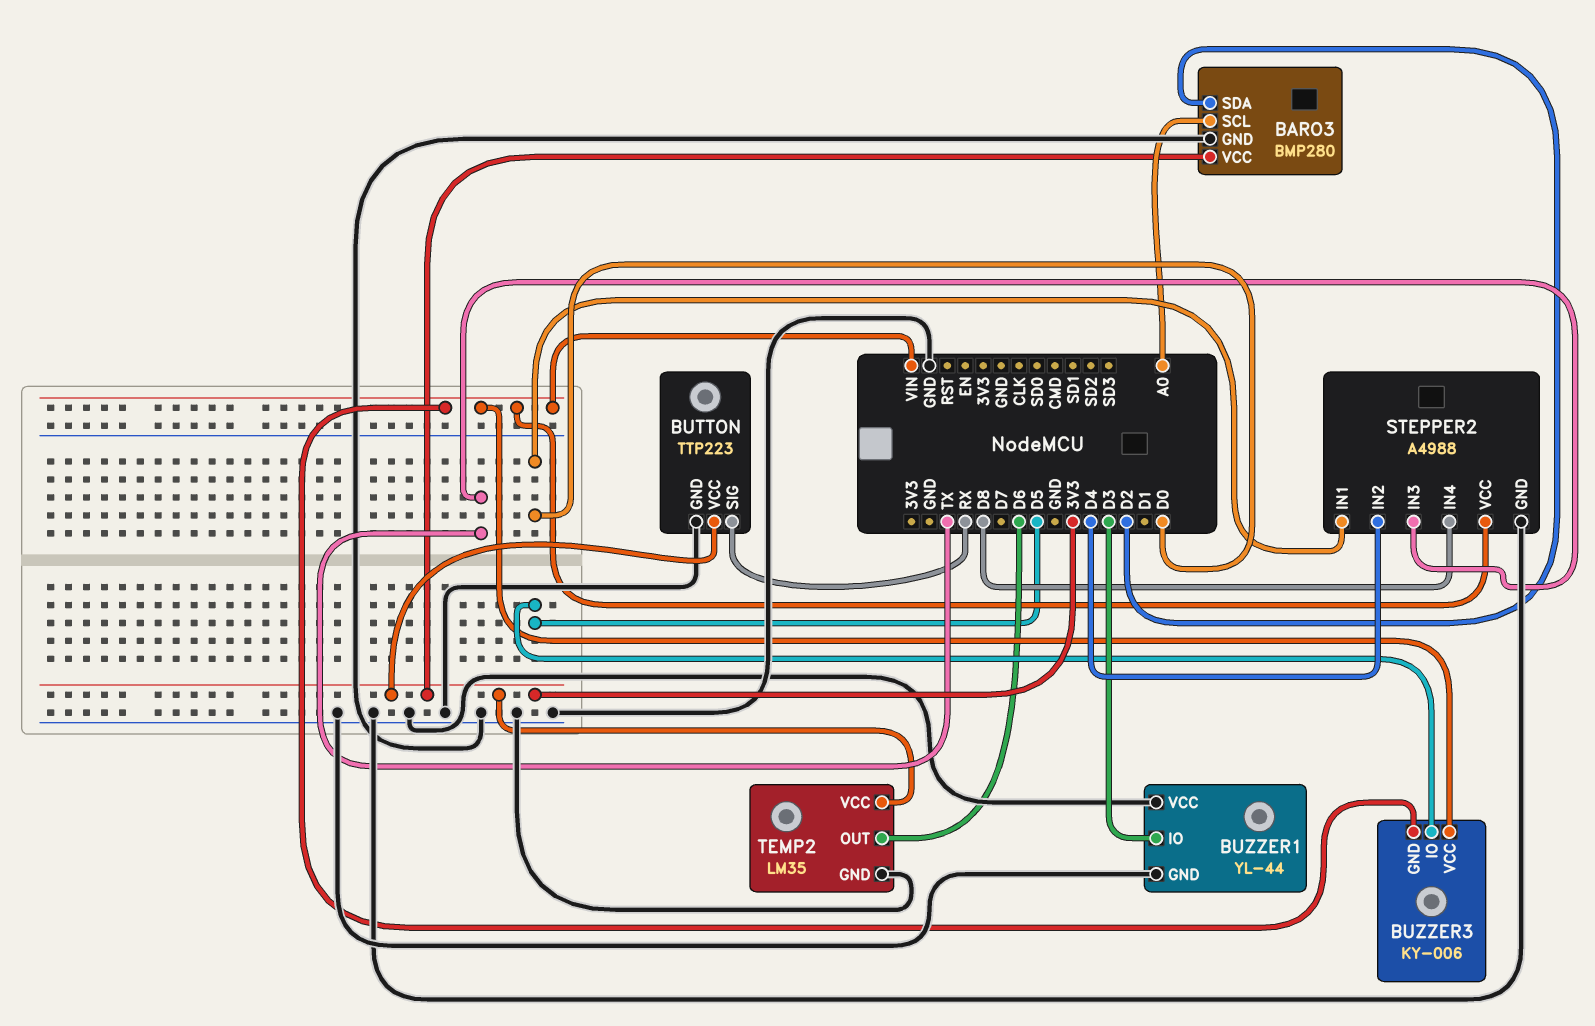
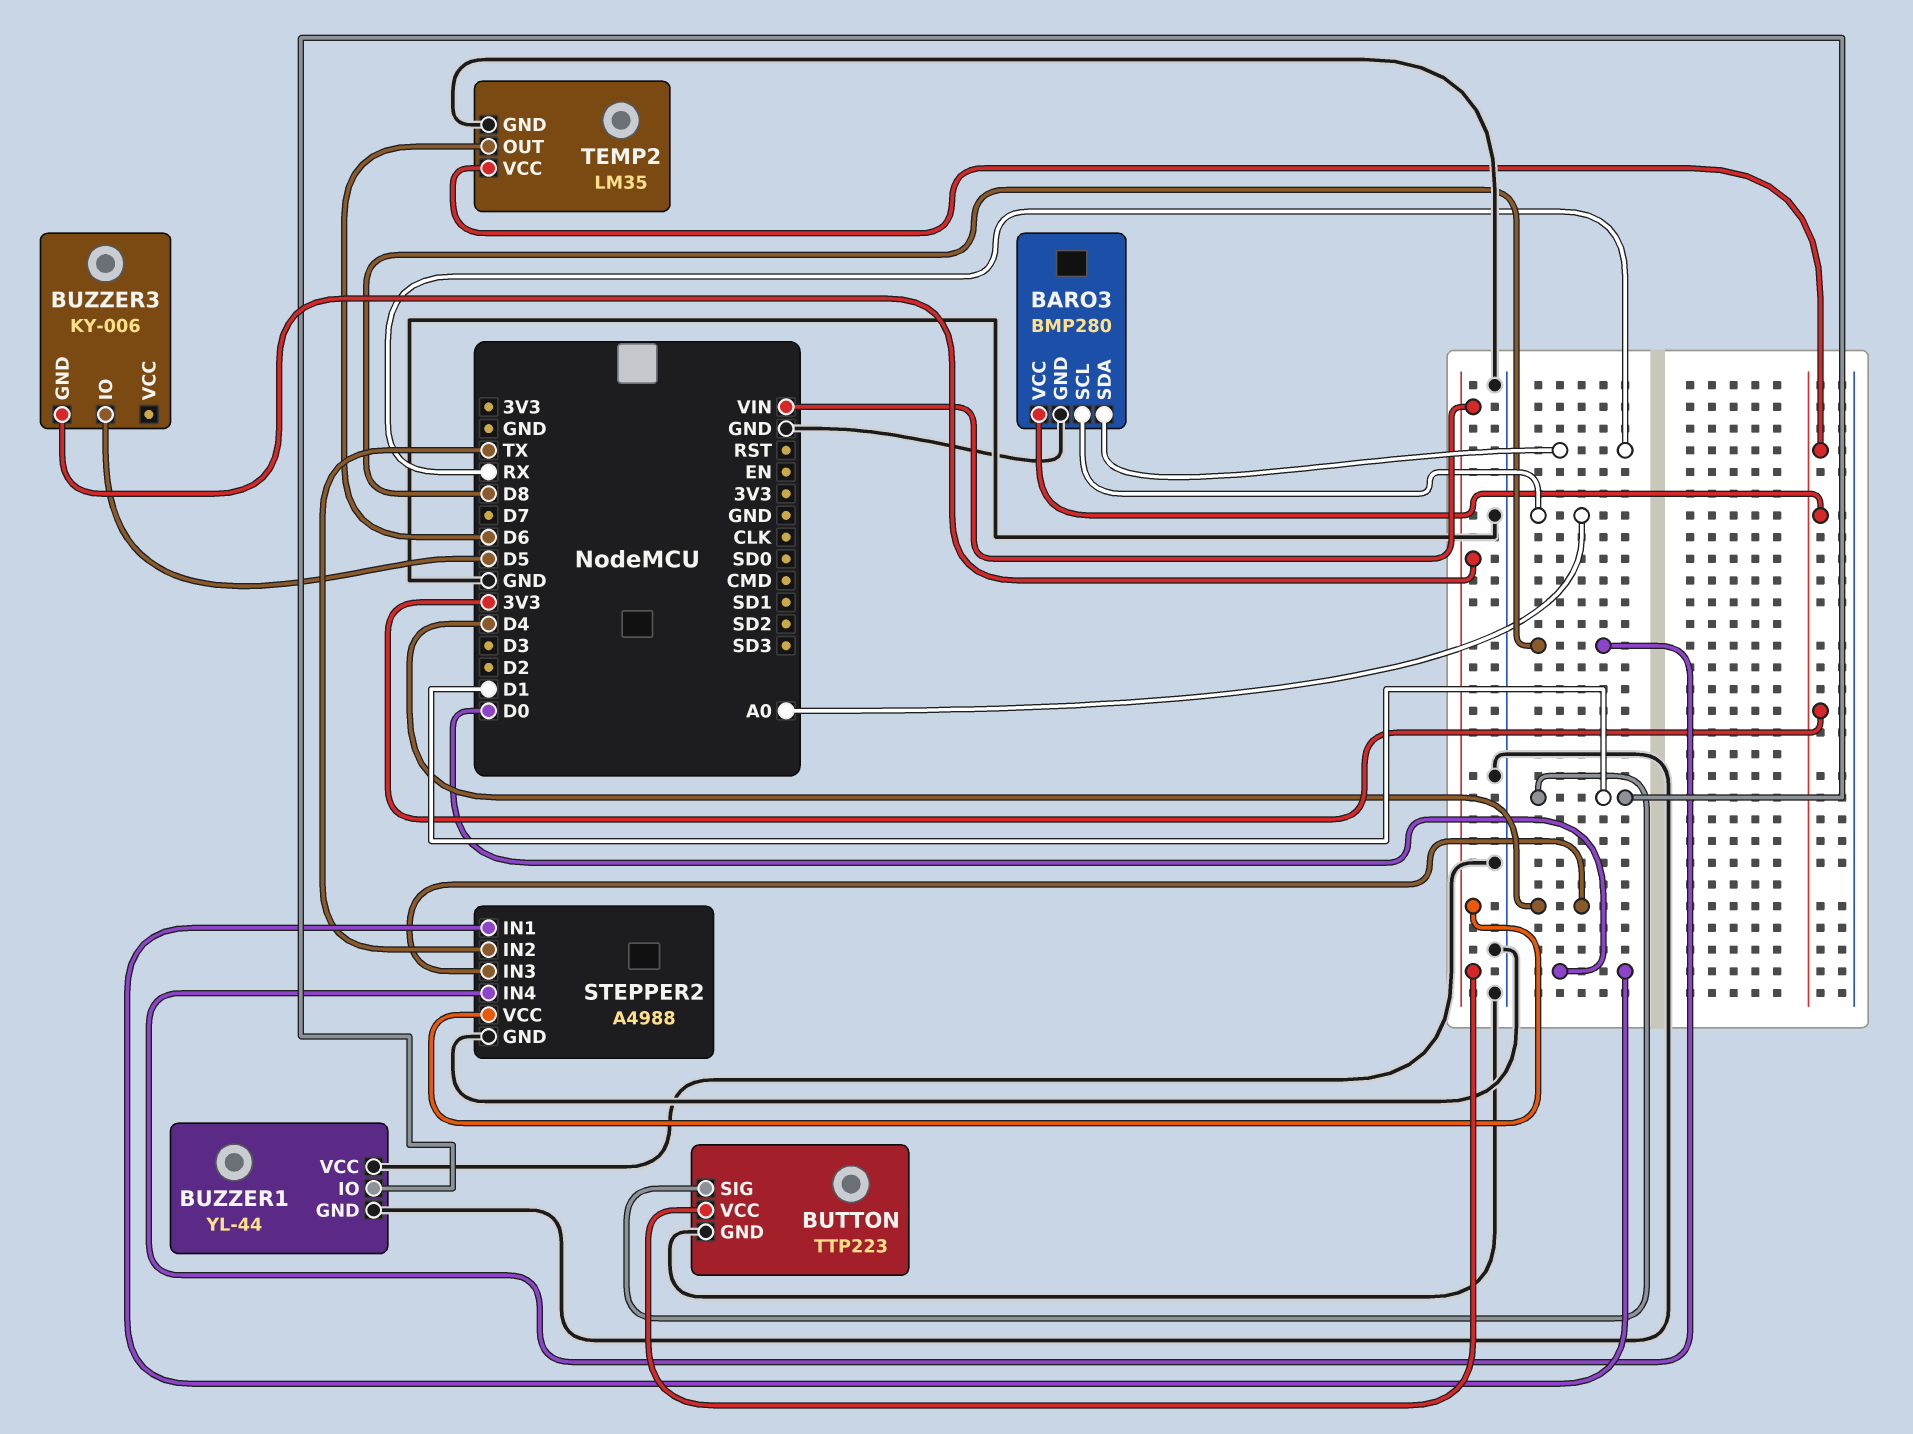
BARO3 pin SDA: D2 -> RX
BUTTON pin SIG: RX -> D1
BUTTON pin VCC: 3V3 -> VIN
BUZZER1 pin IO: D3 -> D1
BUZZER3 pin VCC: VIN -> none
STEPPER2 pin IN2: D4 -> TX
STEPPER2 pin IN3: TX -> D4

